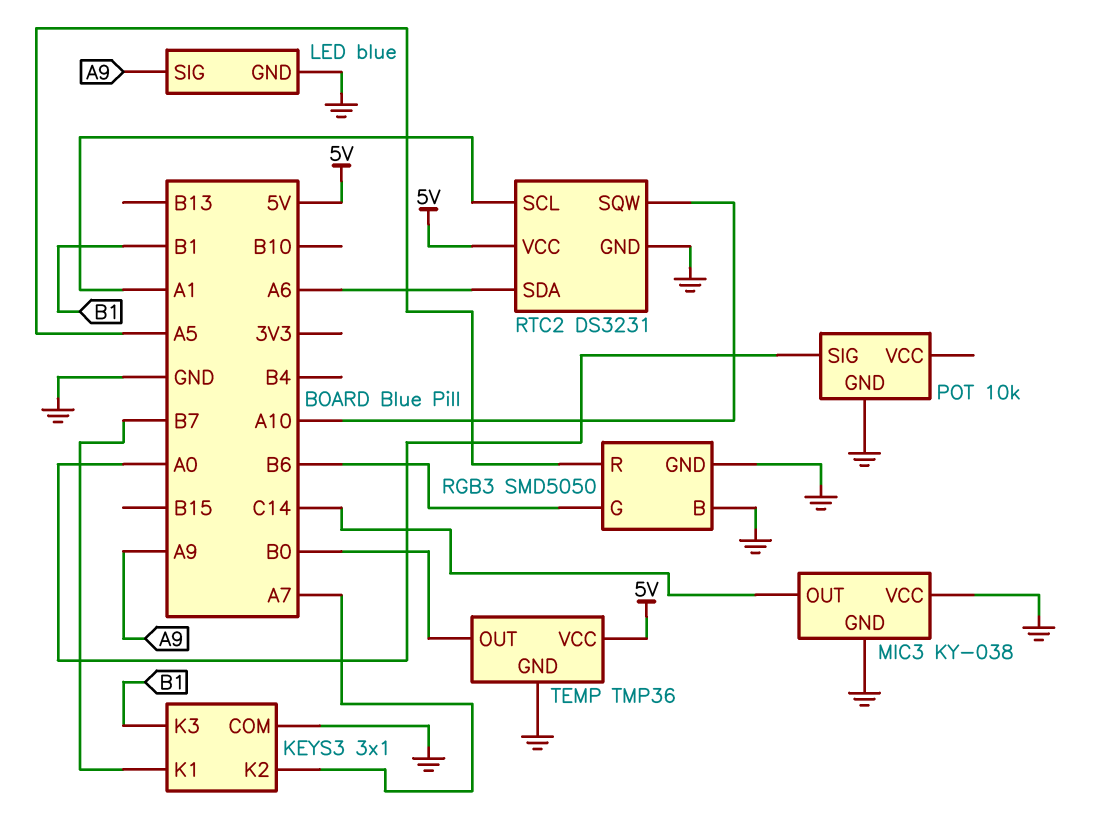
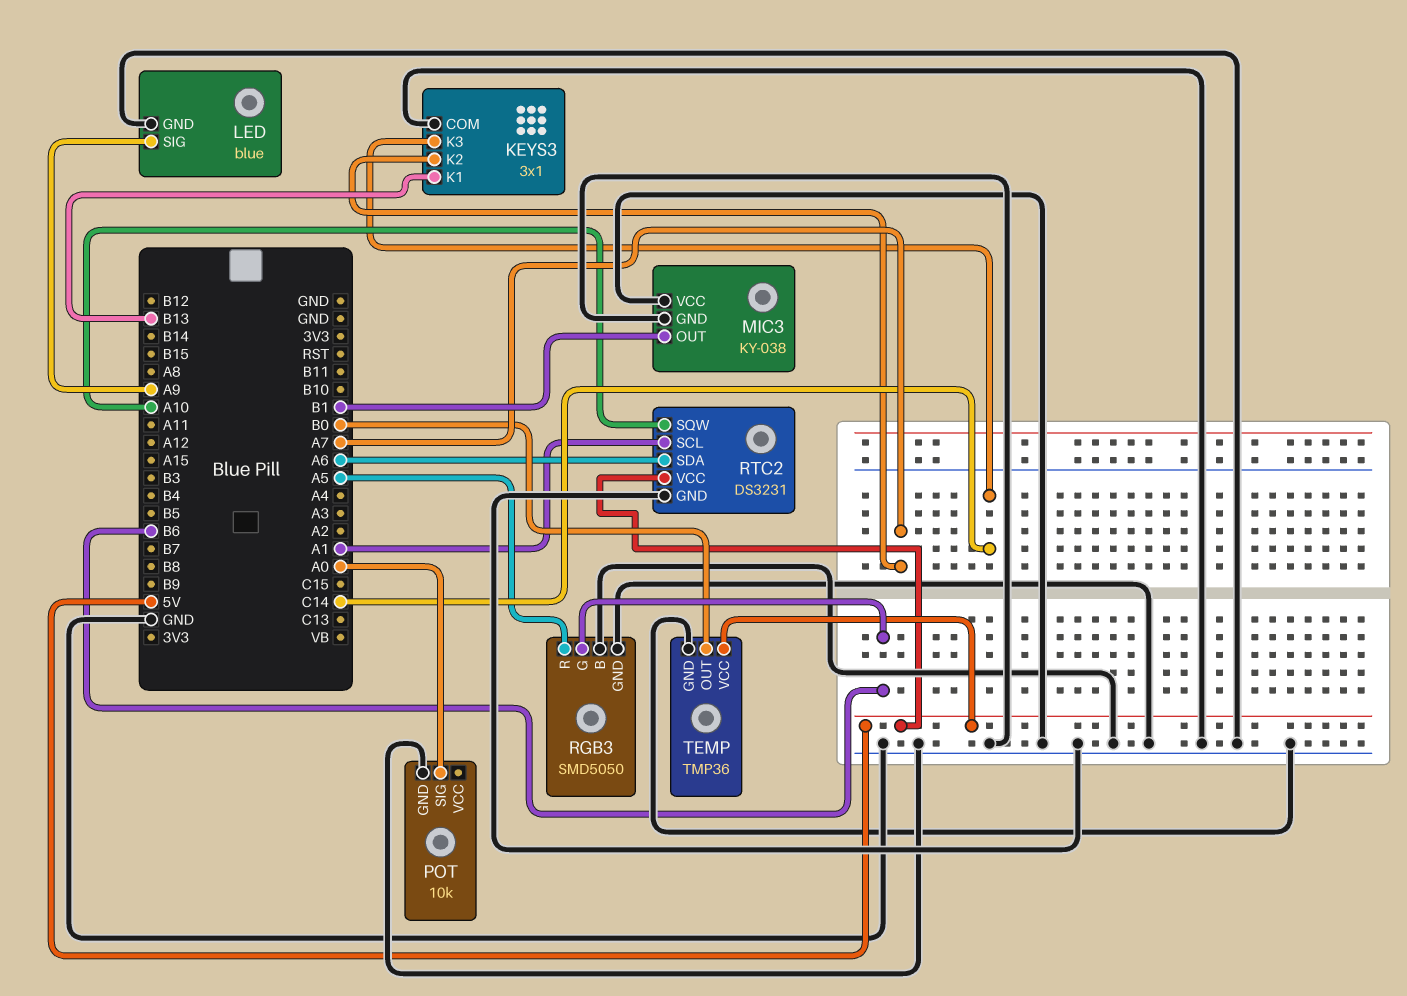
KEYS3 pin K1: B7 -> B13
KEYS3 pin K3: B1 -> C14
MIC3 pin OUT: C14 -> B1

